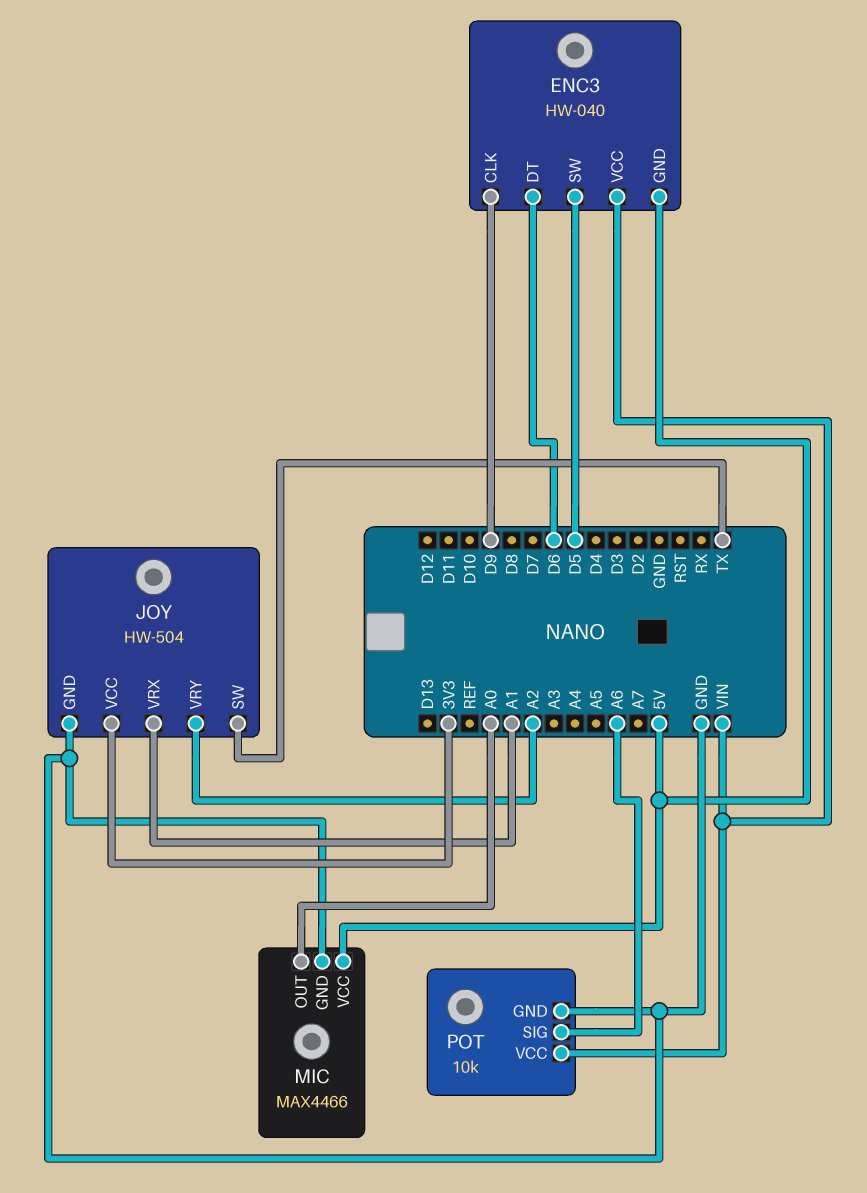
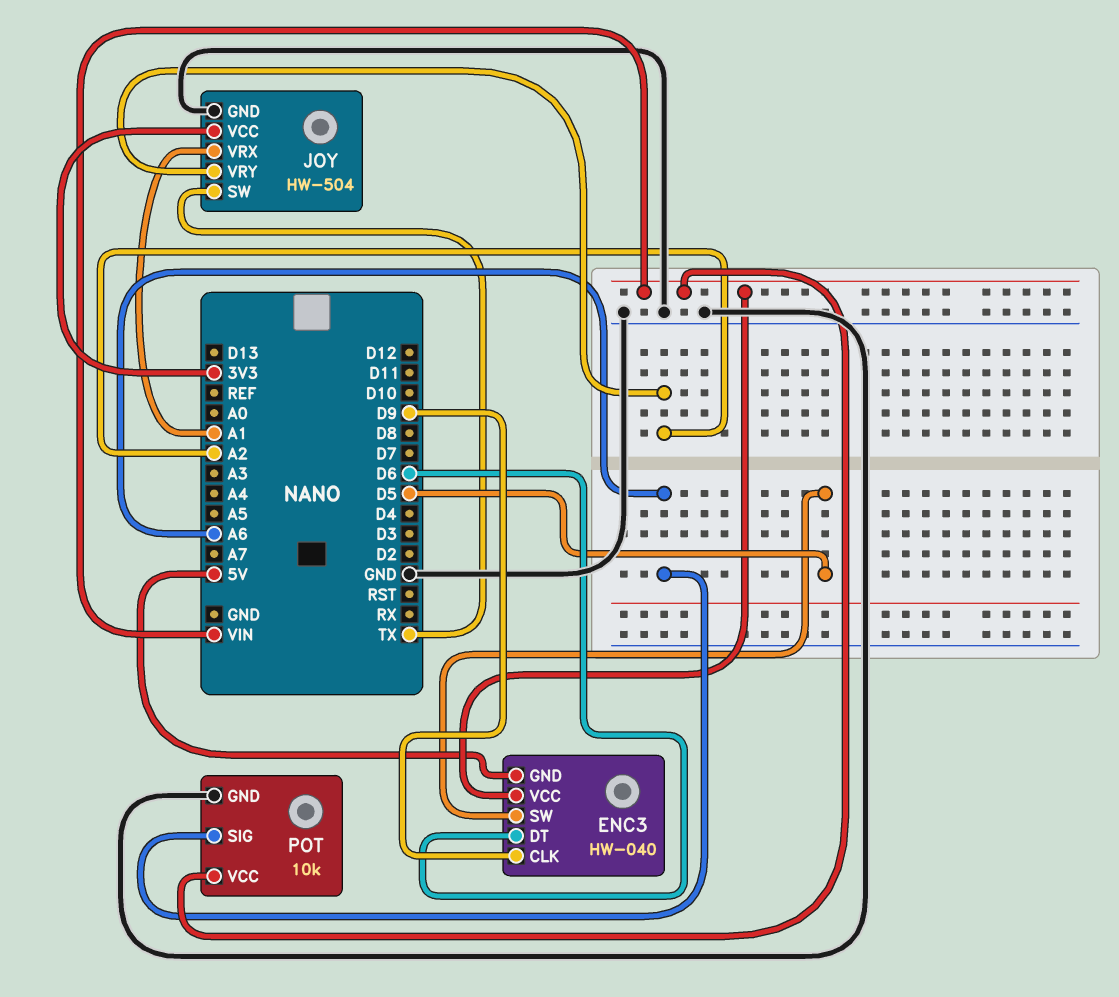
MIC: MAX4466 -> none
MIC pin GND: GND -> none
MIC pin OUT: A0 -> none
MIC pin VCC: 5V -> none

